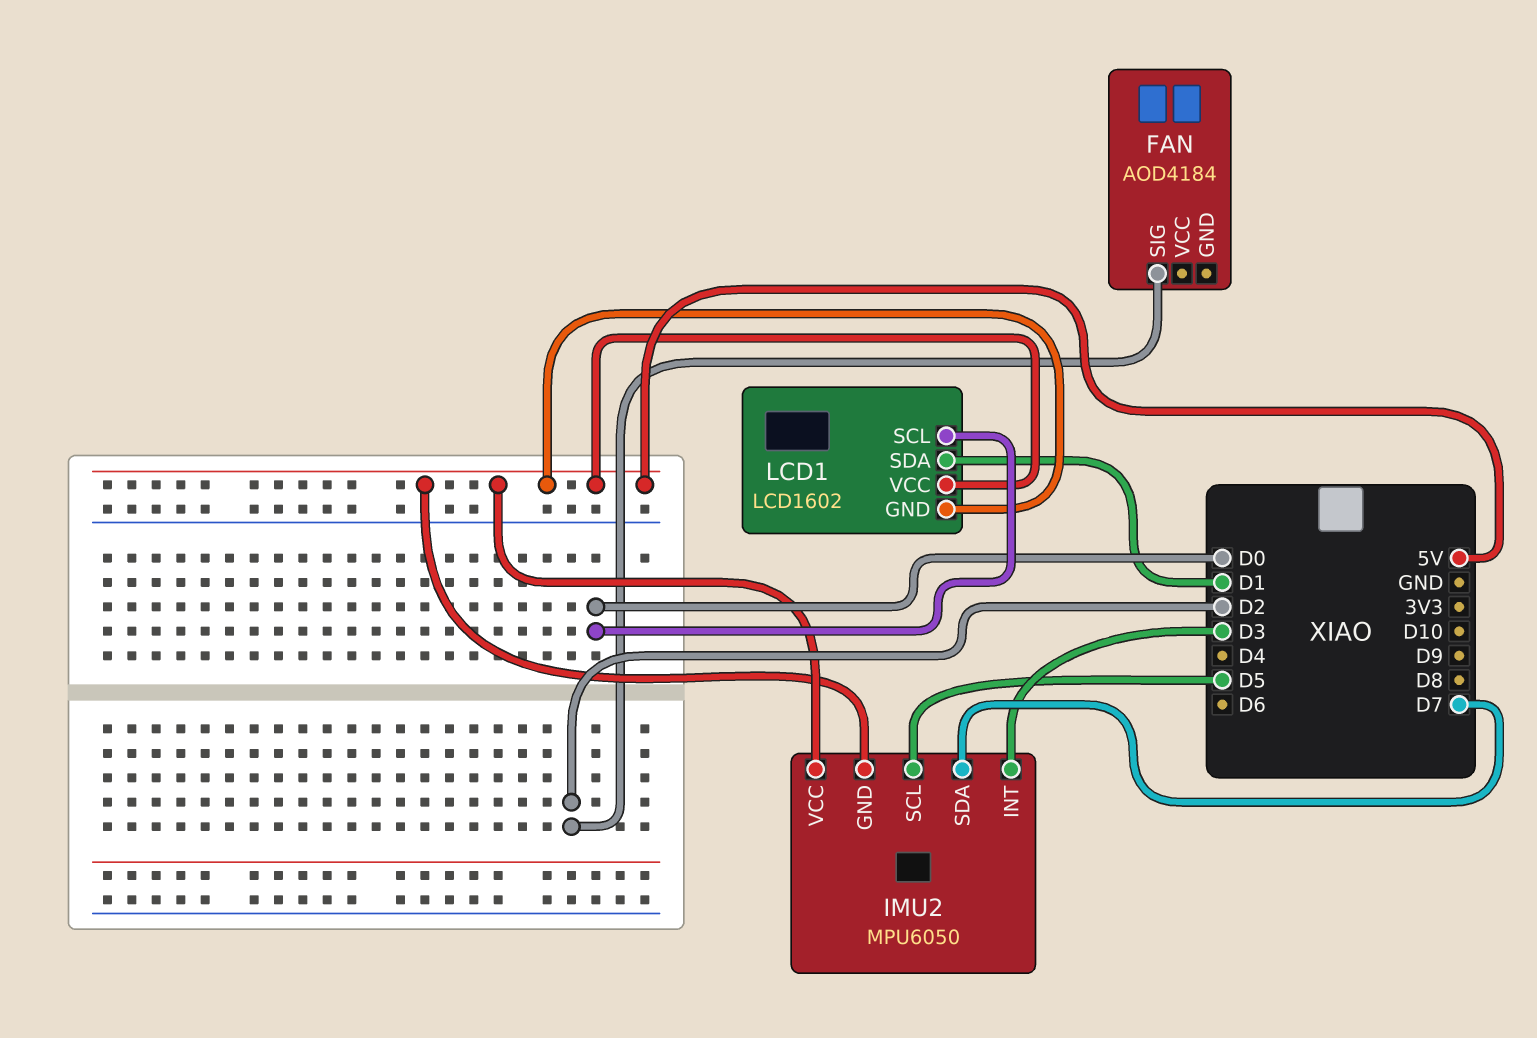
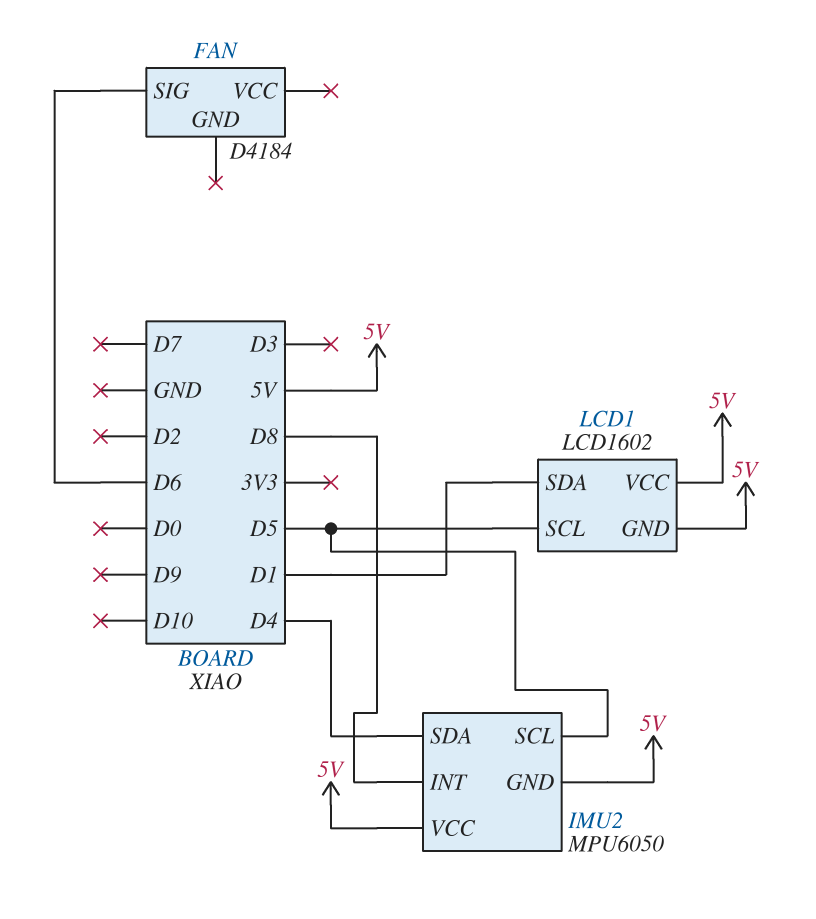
FAN: AOD4184 -> D4184
FAN pin SIG: D2 -> D6
IMU2 pin INT: D3 -> D8
IMU2 pin SDA: D7 -> D4
LCD1 pin SCL: D0 -> D5

